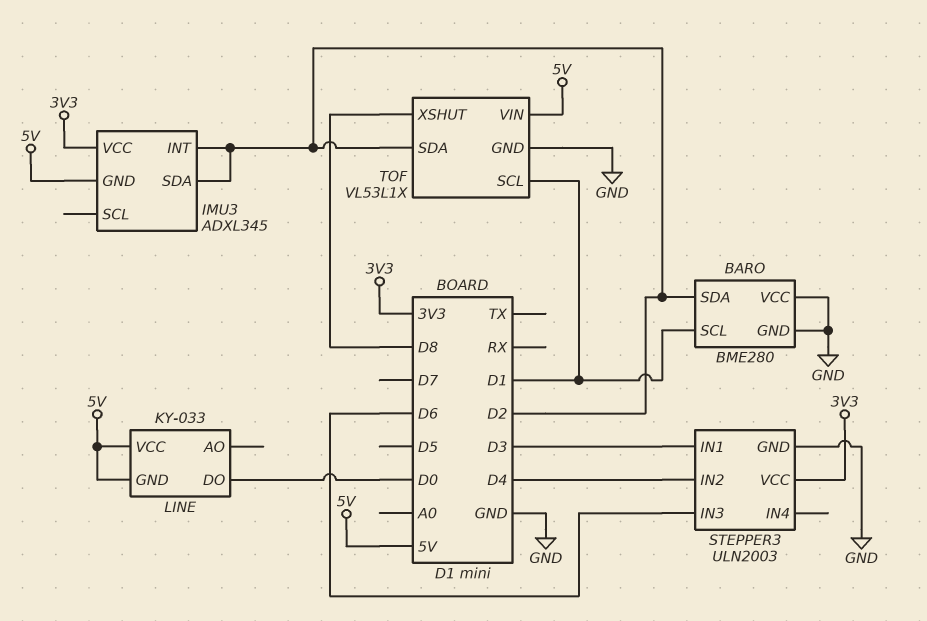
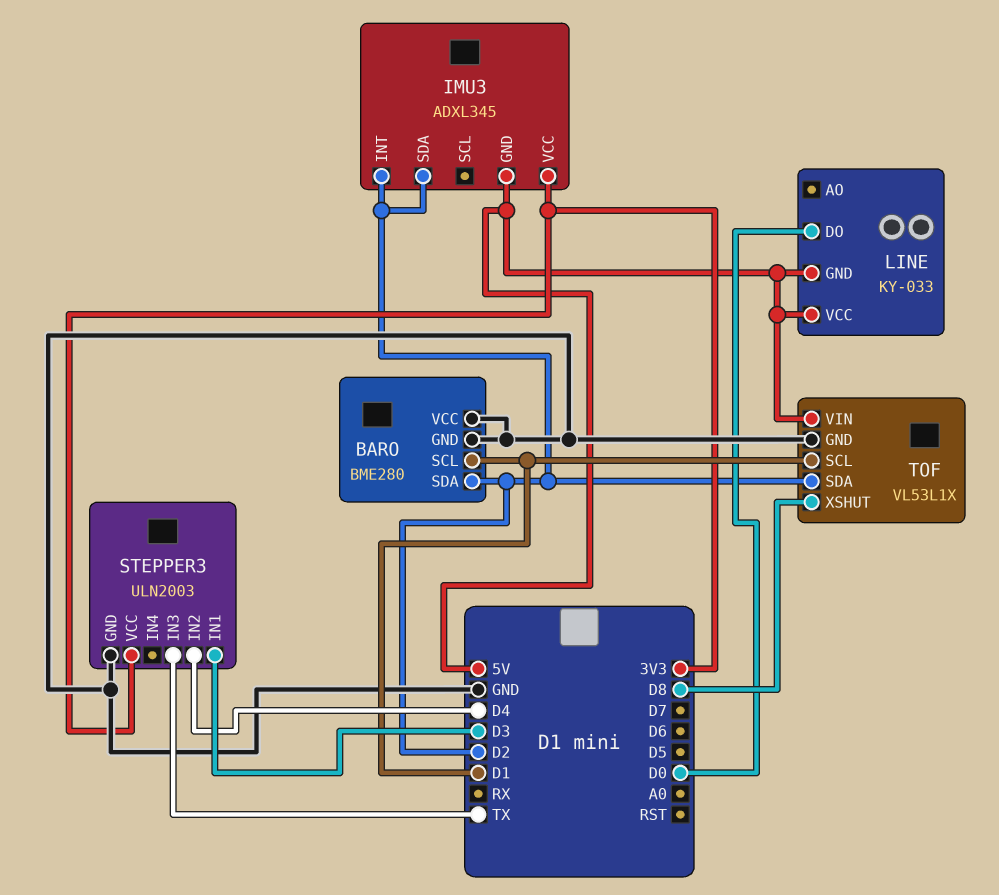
STEPPER3 pin IN3: D6 -> TX

